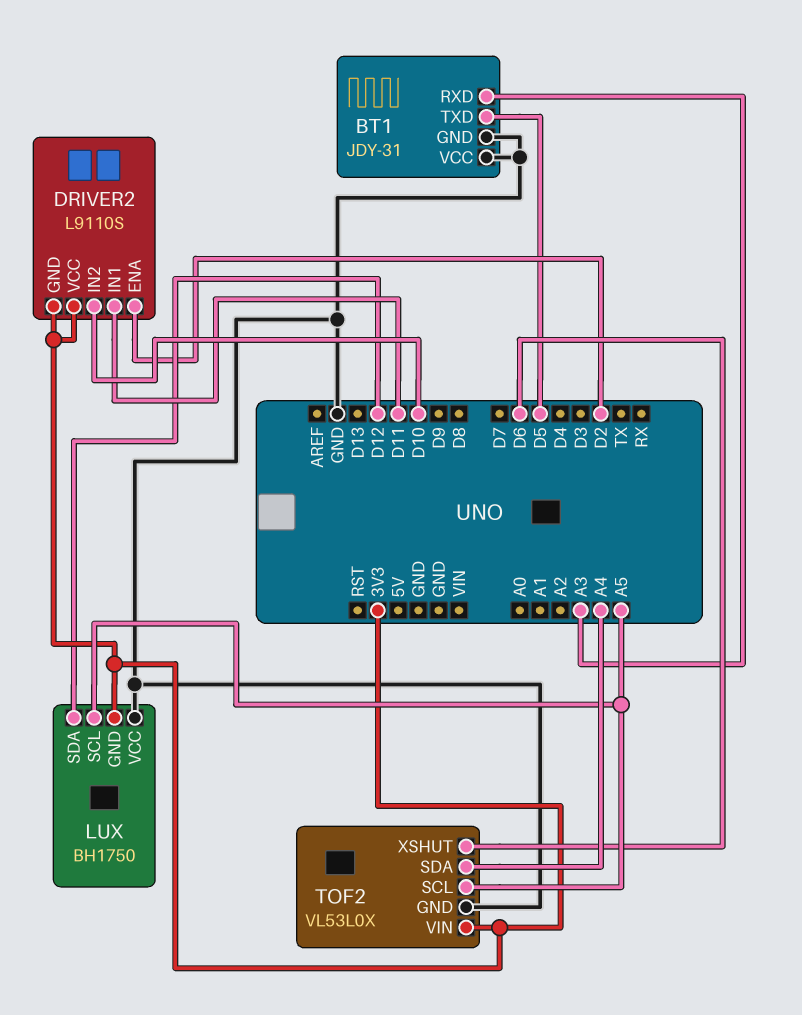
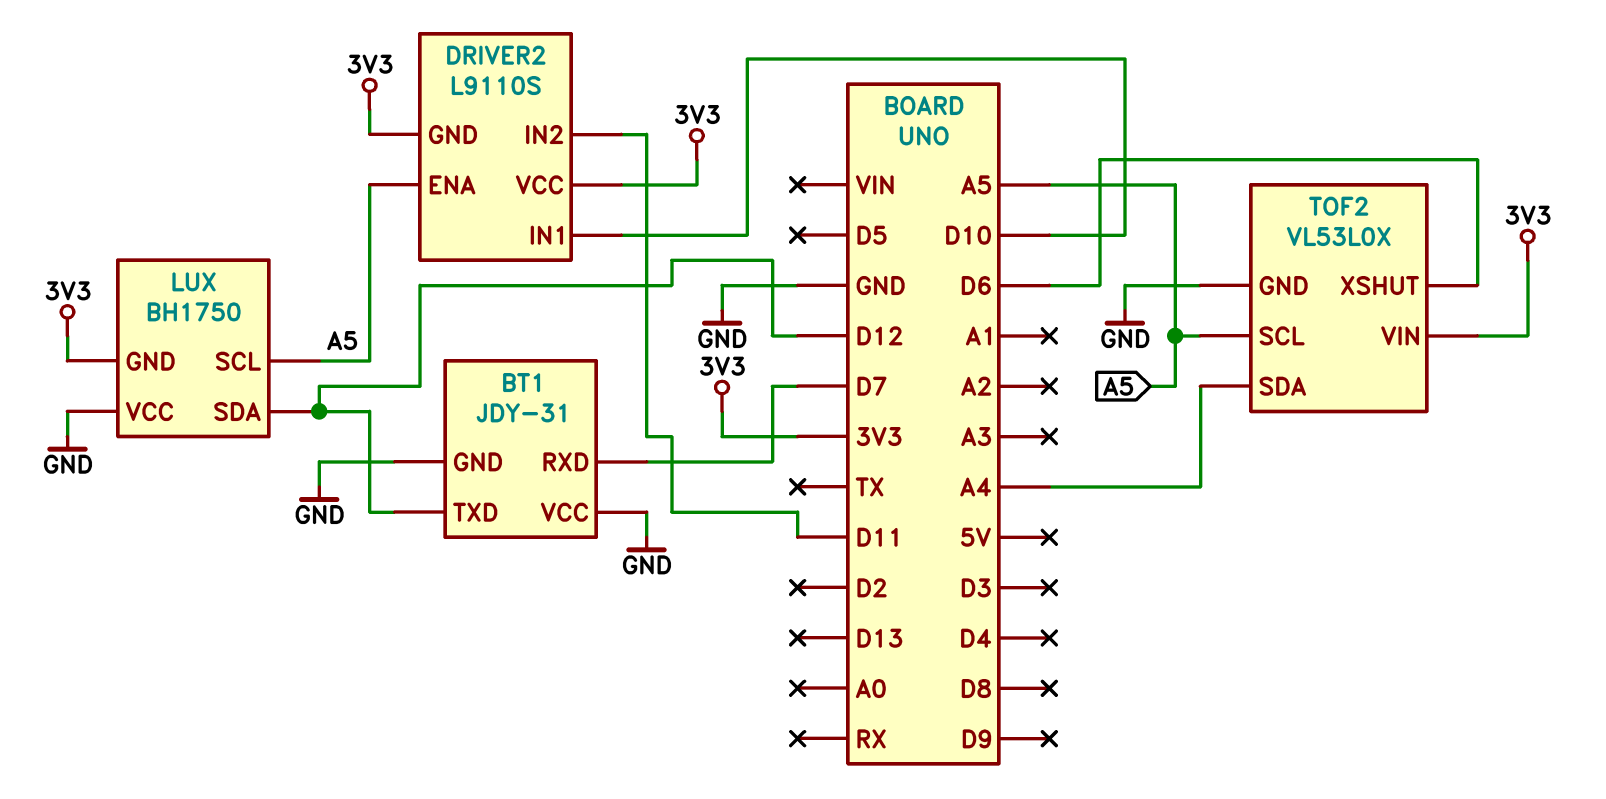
BT1 pin RXD: A3 -> D7
BT1 pin TXD: D5 -> D12
DRIVER2 pin ENA: D2 -> A5
DRIVER2 pin IN1: D11 -> D10
DRIVER2 pin IN2: D10 -> D11

